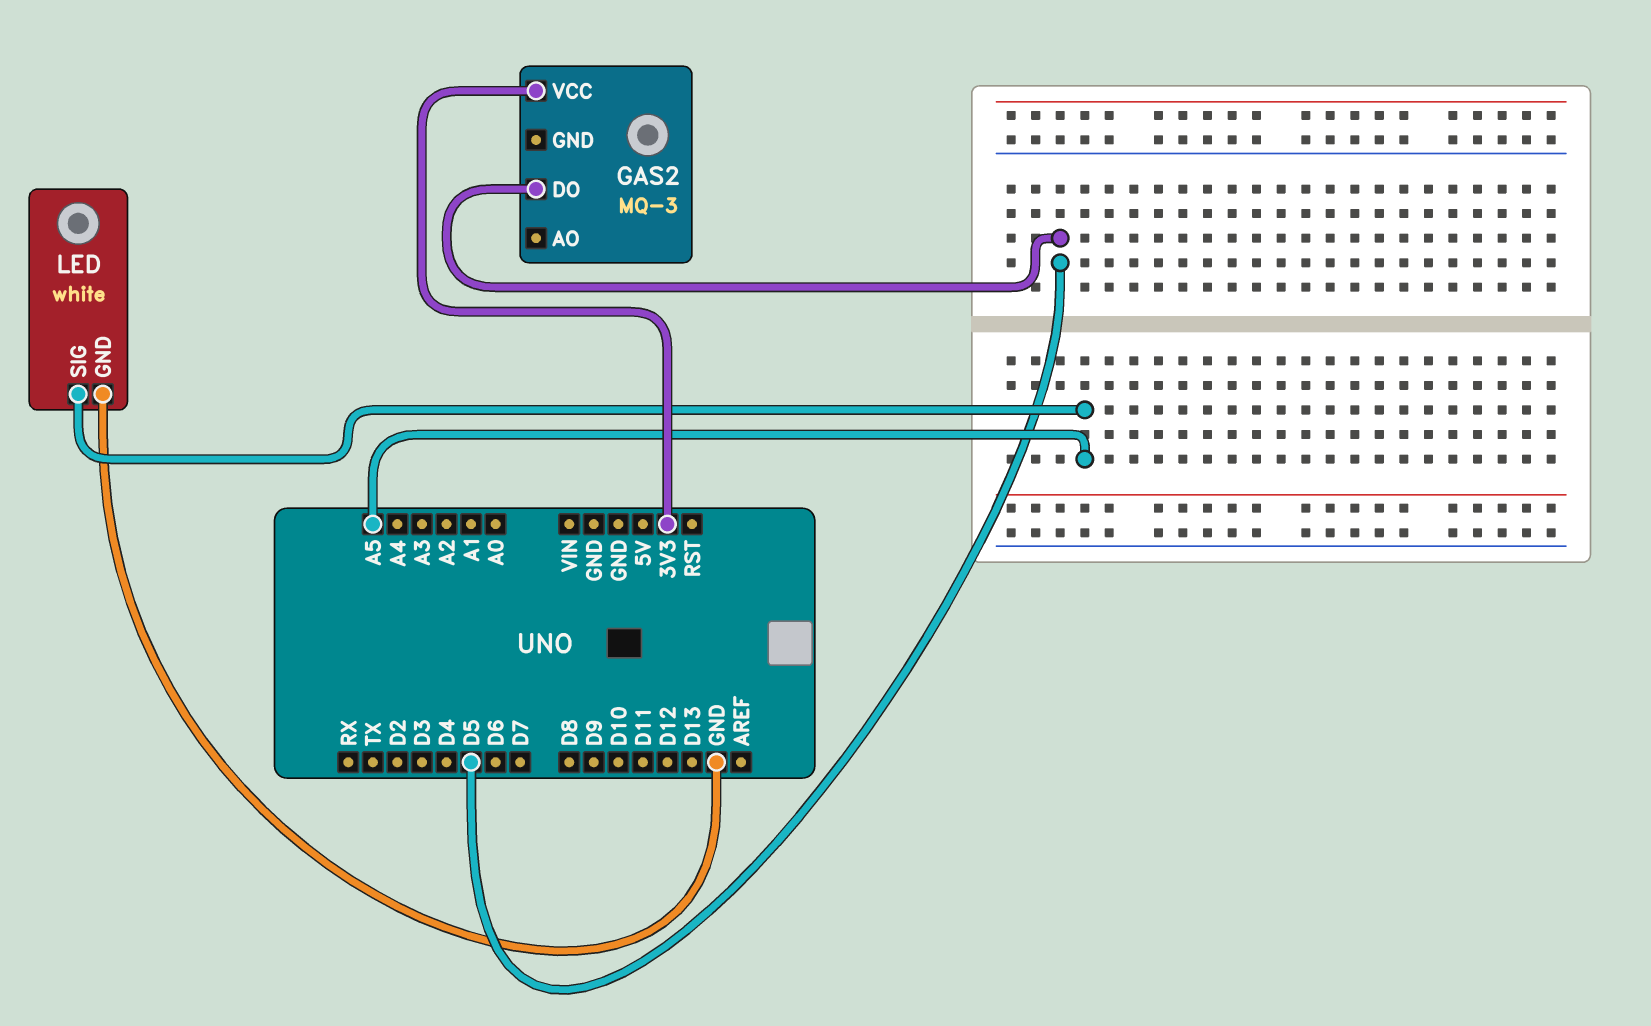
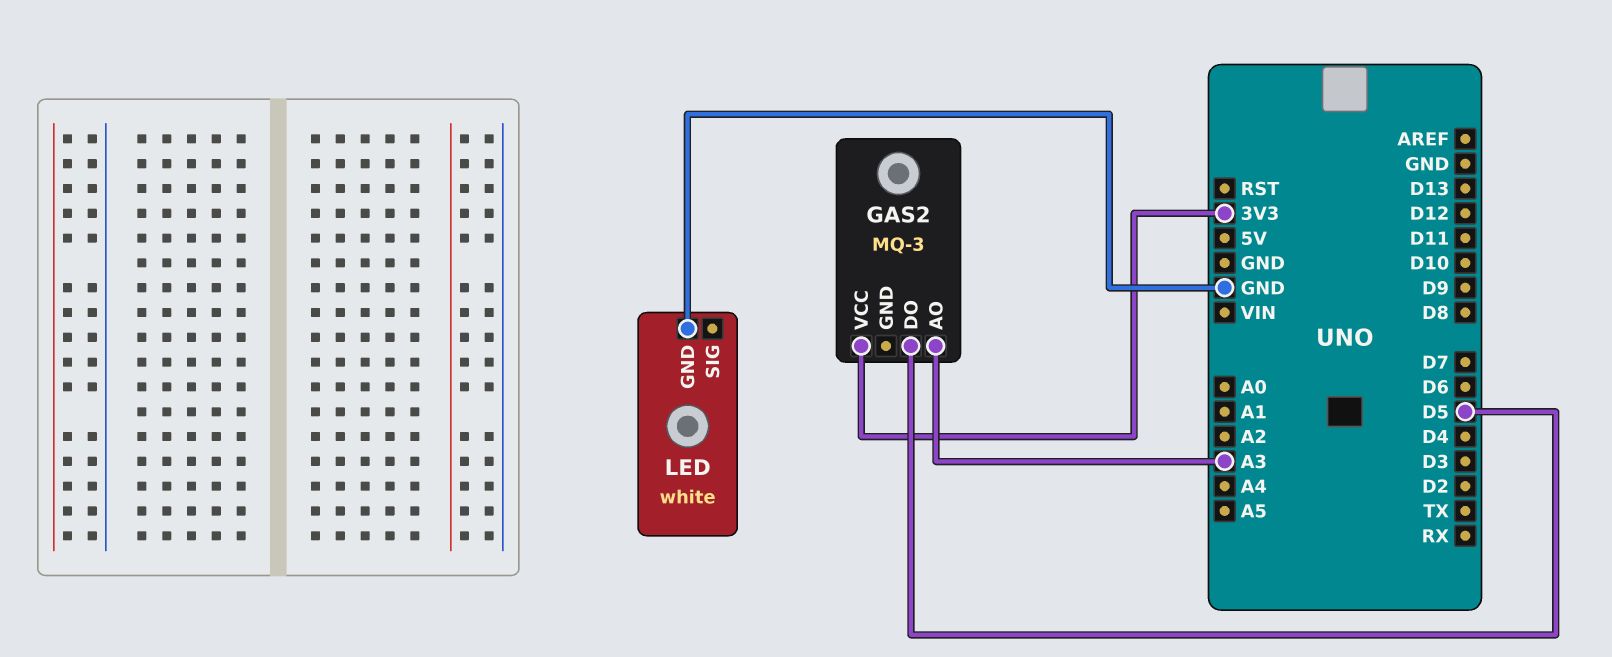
GAS2 pin AO: none -> A3
LED pin SIG: A5 -> none

